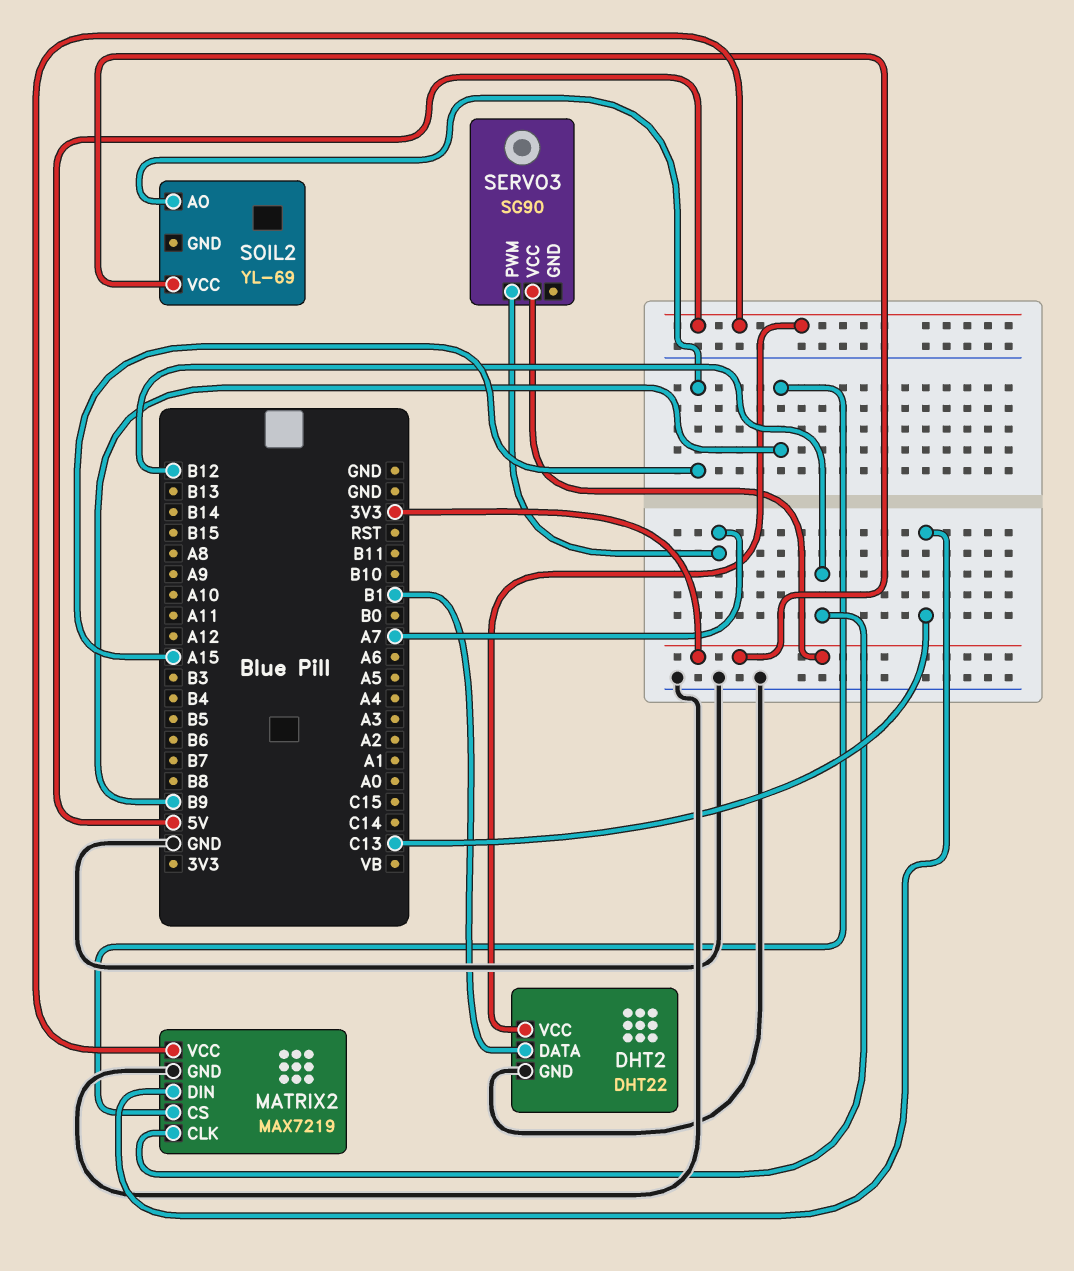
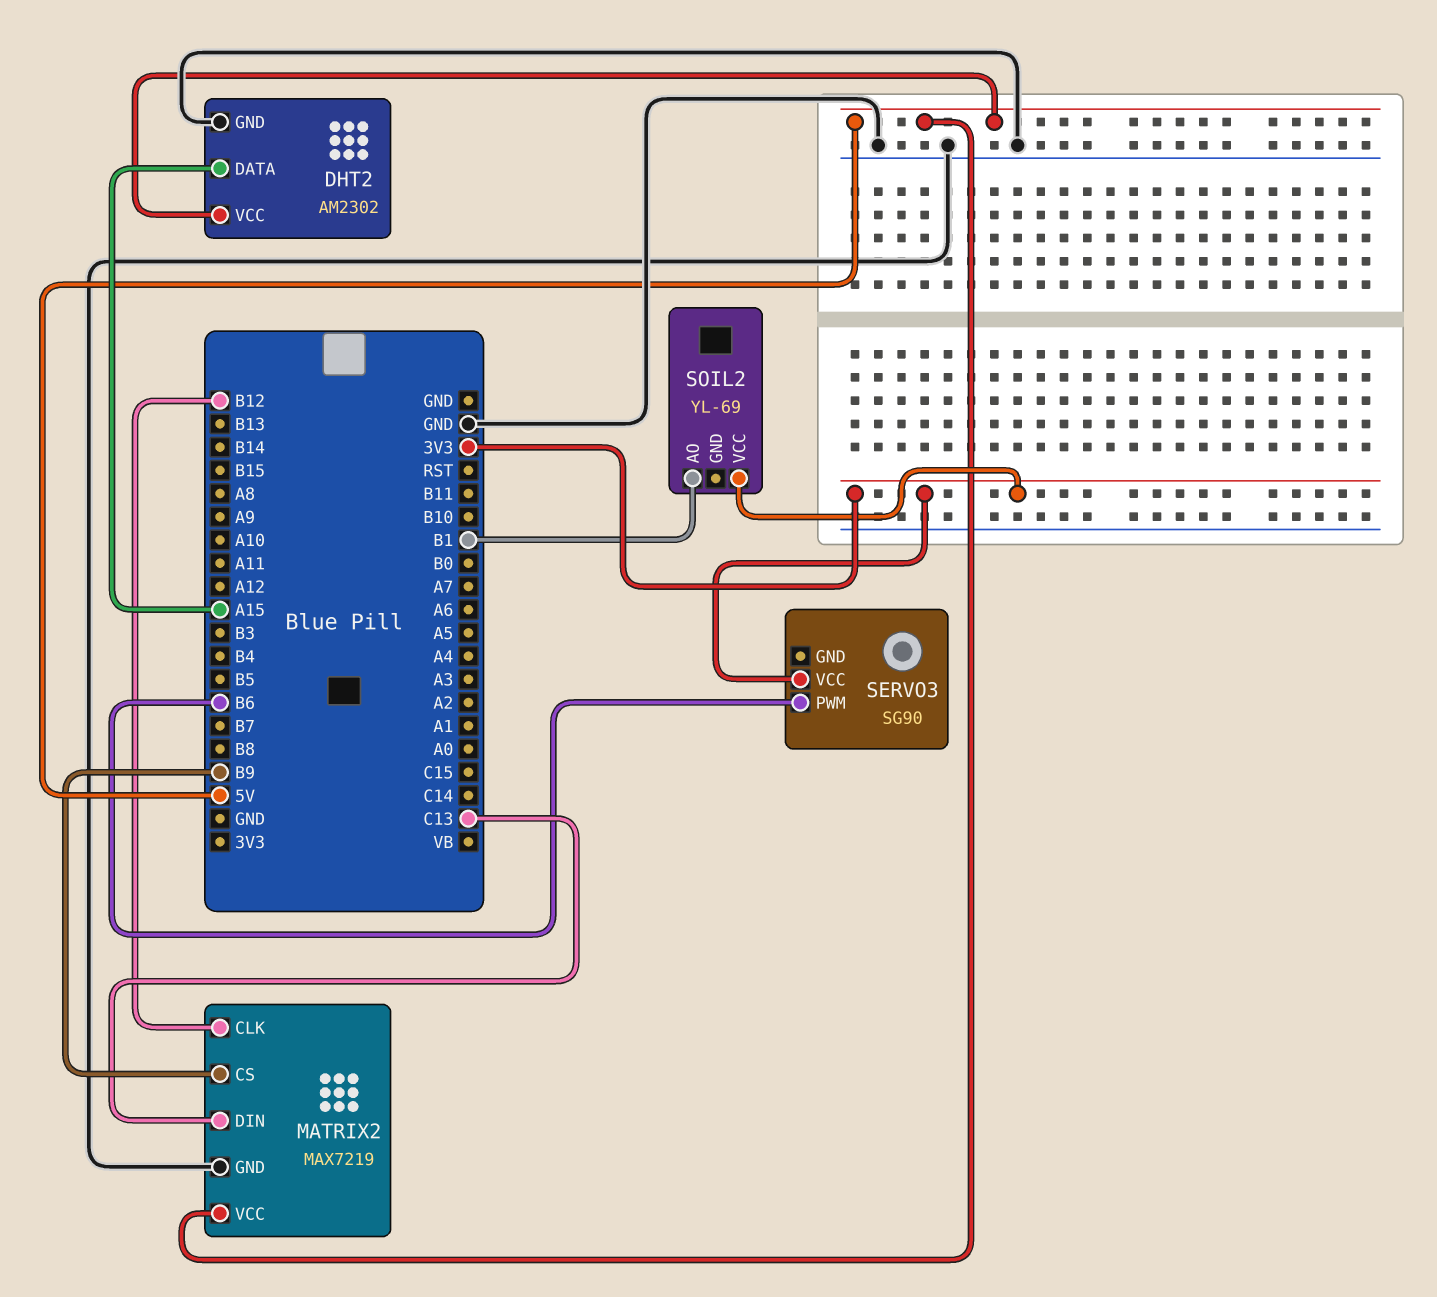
DHT2: DHT22 -> AM2302
DHT2 pin DATA: B1 -> A15
SERVO3 pin PWM: A7 -> B6
SOIL2 pin AO: A15 -> B1

